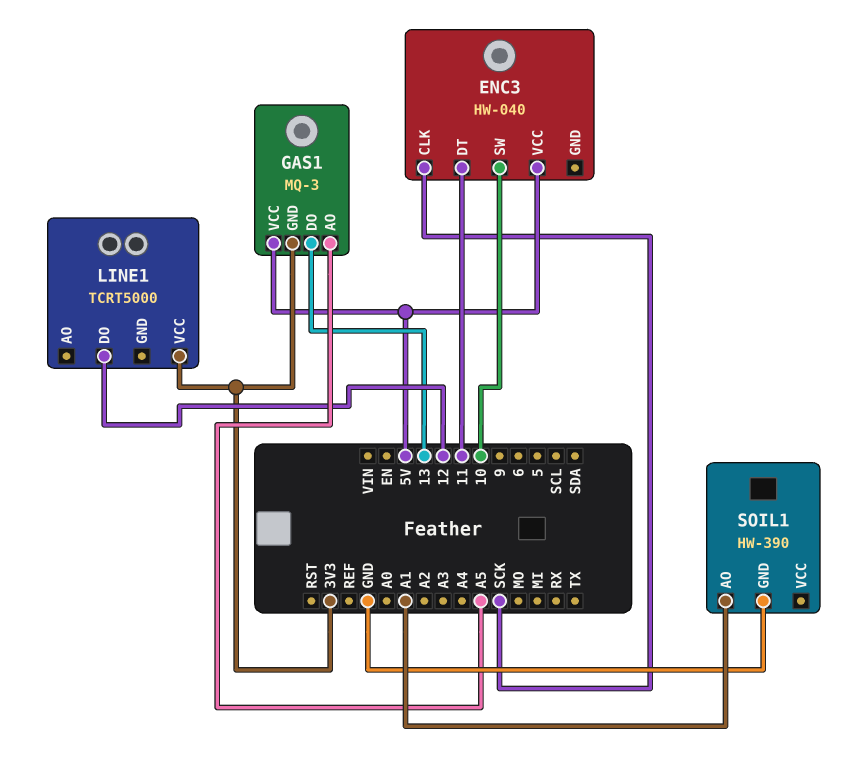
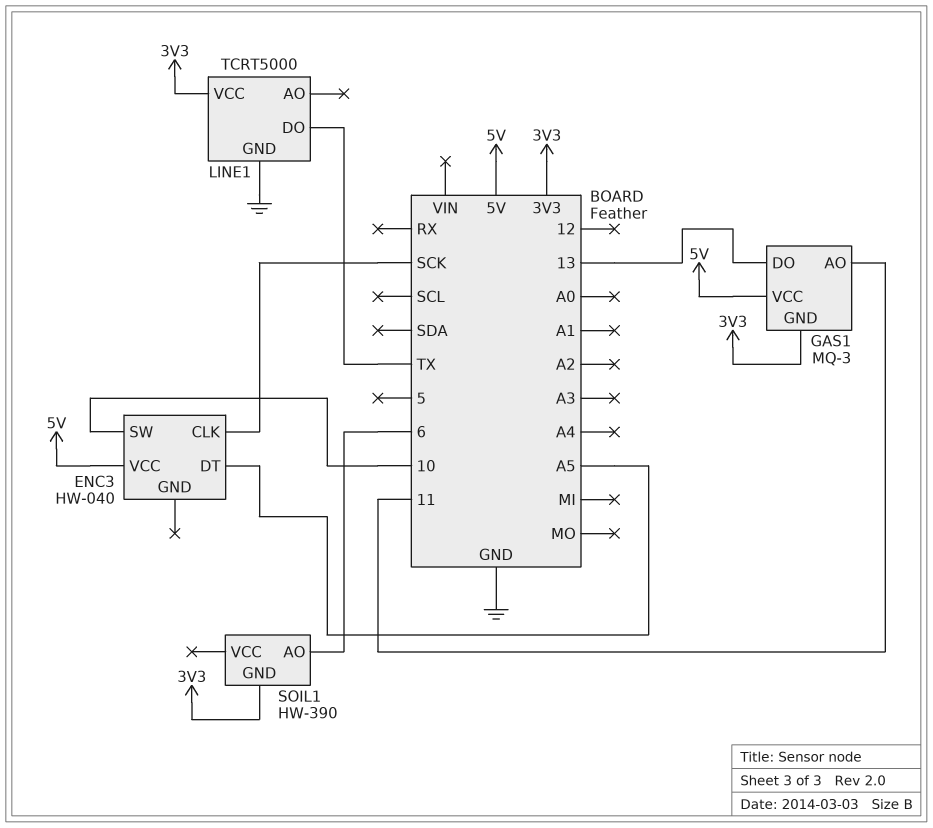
ENC3 pin DT: 11 -> A5
GAS1 pin AO: A5 -> 11
LINE1 pin DO: 12 -> TX
LINE1 pin GND: none -> GND
SOIL1 pin AO: A1 -> 6
SOIL1 pin GND: GND -> 3V3

